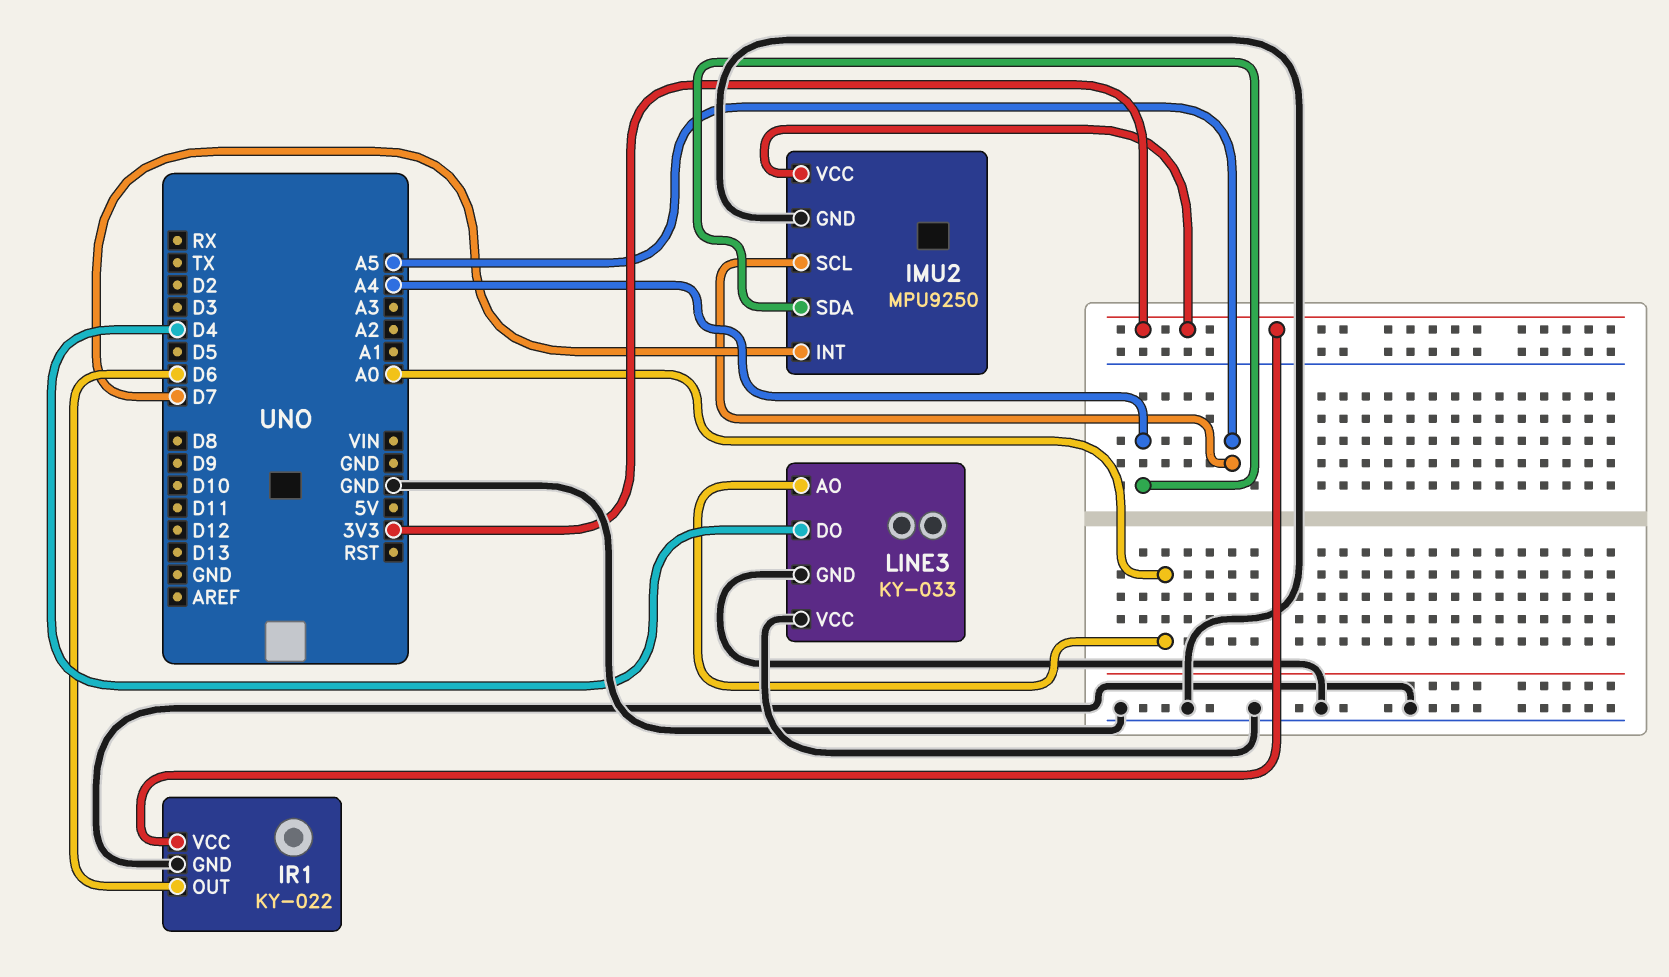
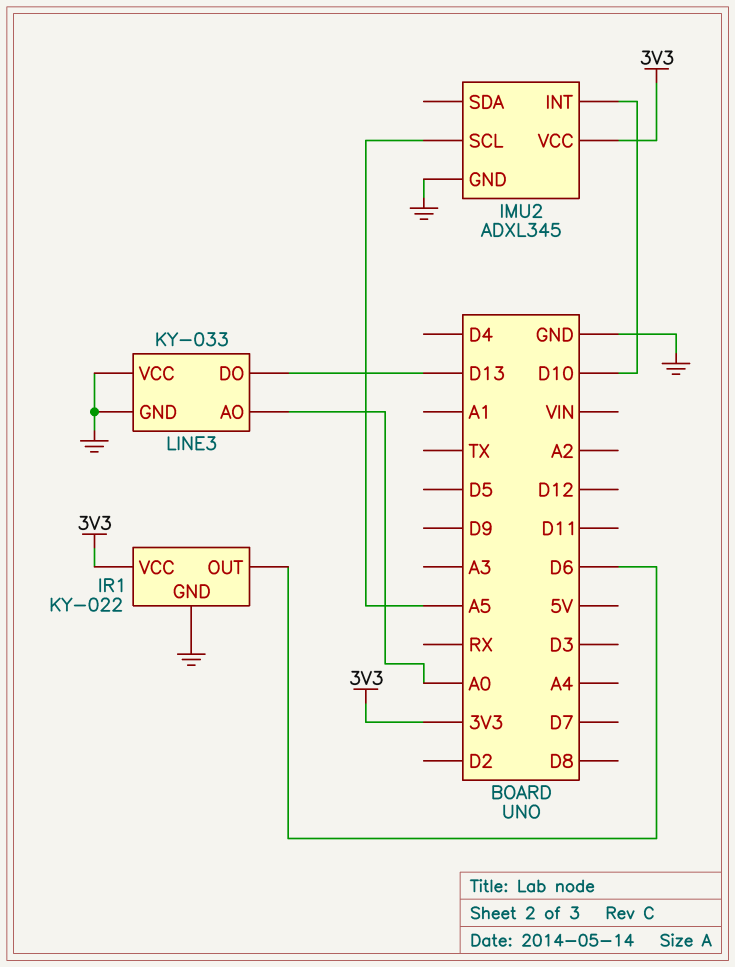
IMU2: MPU9250 -> ADXL345
IMU2 pin INT: D7 -> D10
IMU2 pin SDA: A4 -> none
LINE3 pin DO: D4 -> D13

